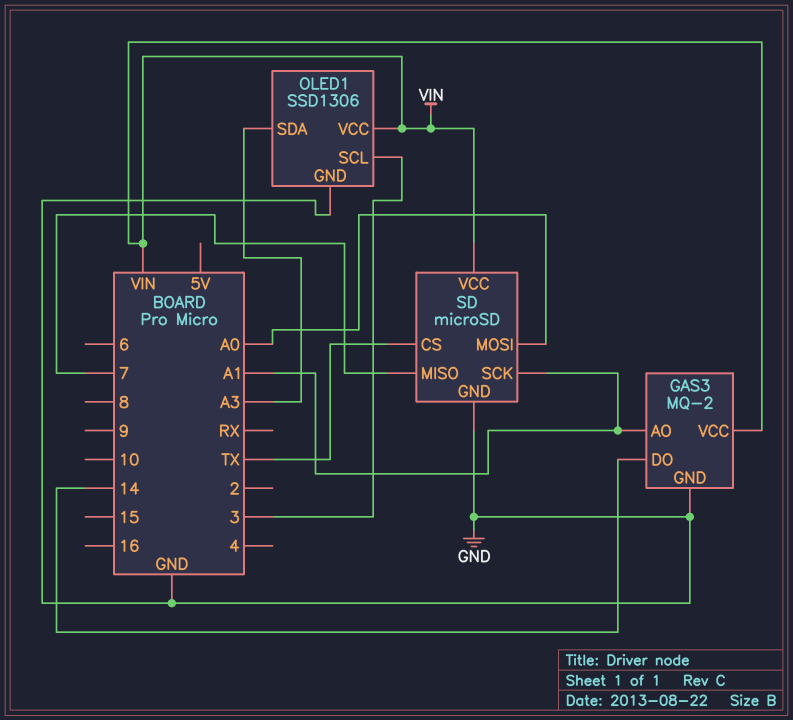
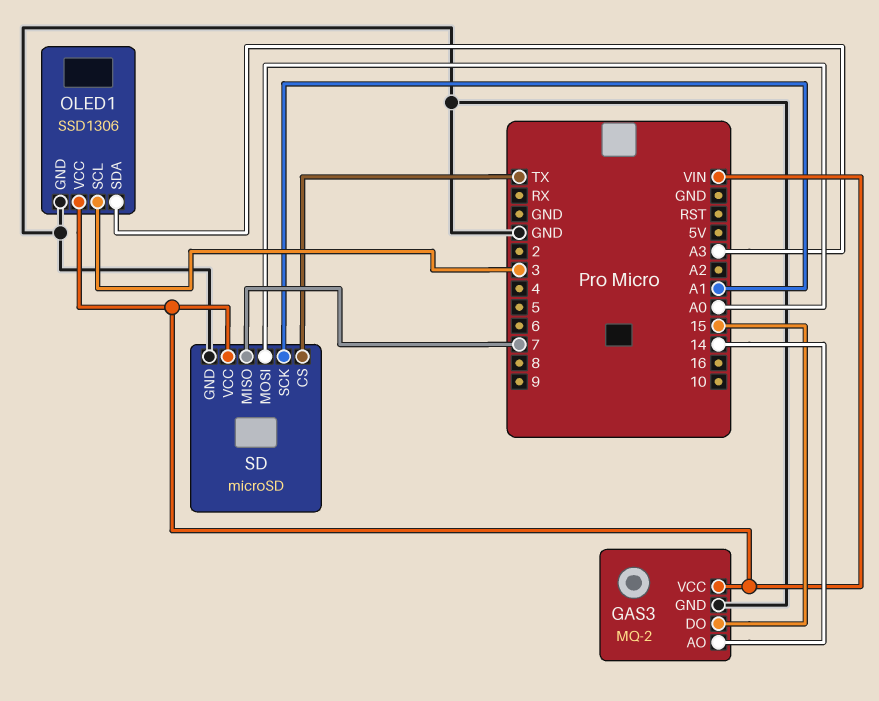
GAS3 pin AO: A1 -> 14
GAS3 pin DO: 14 -> 15

